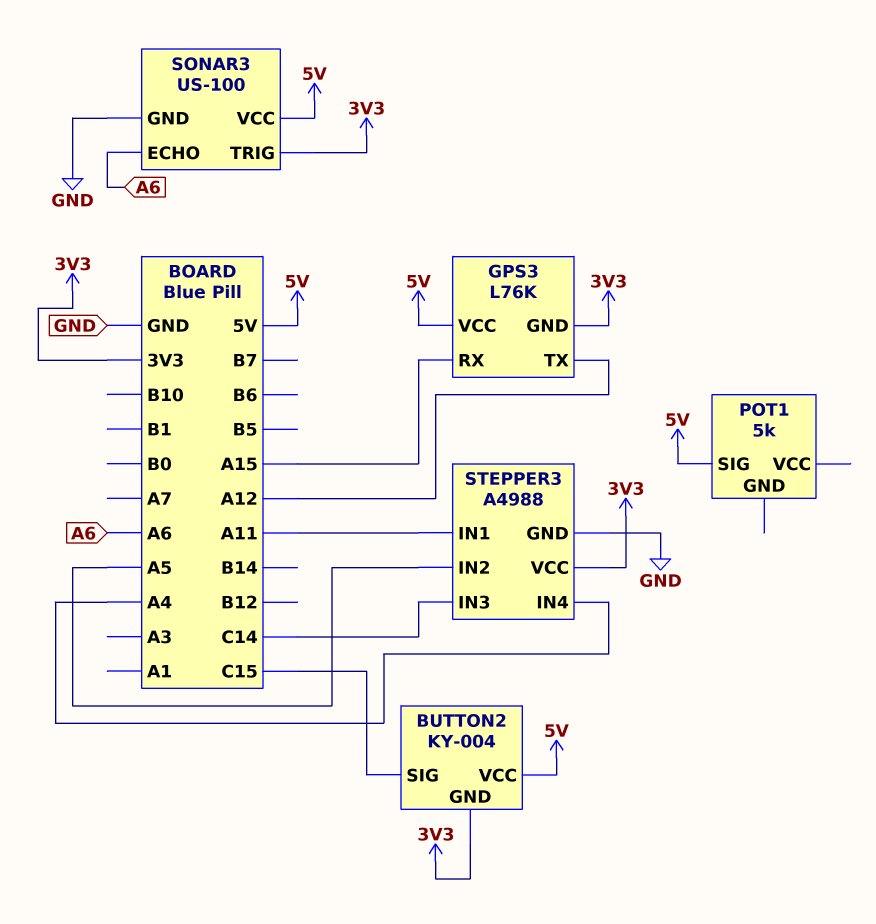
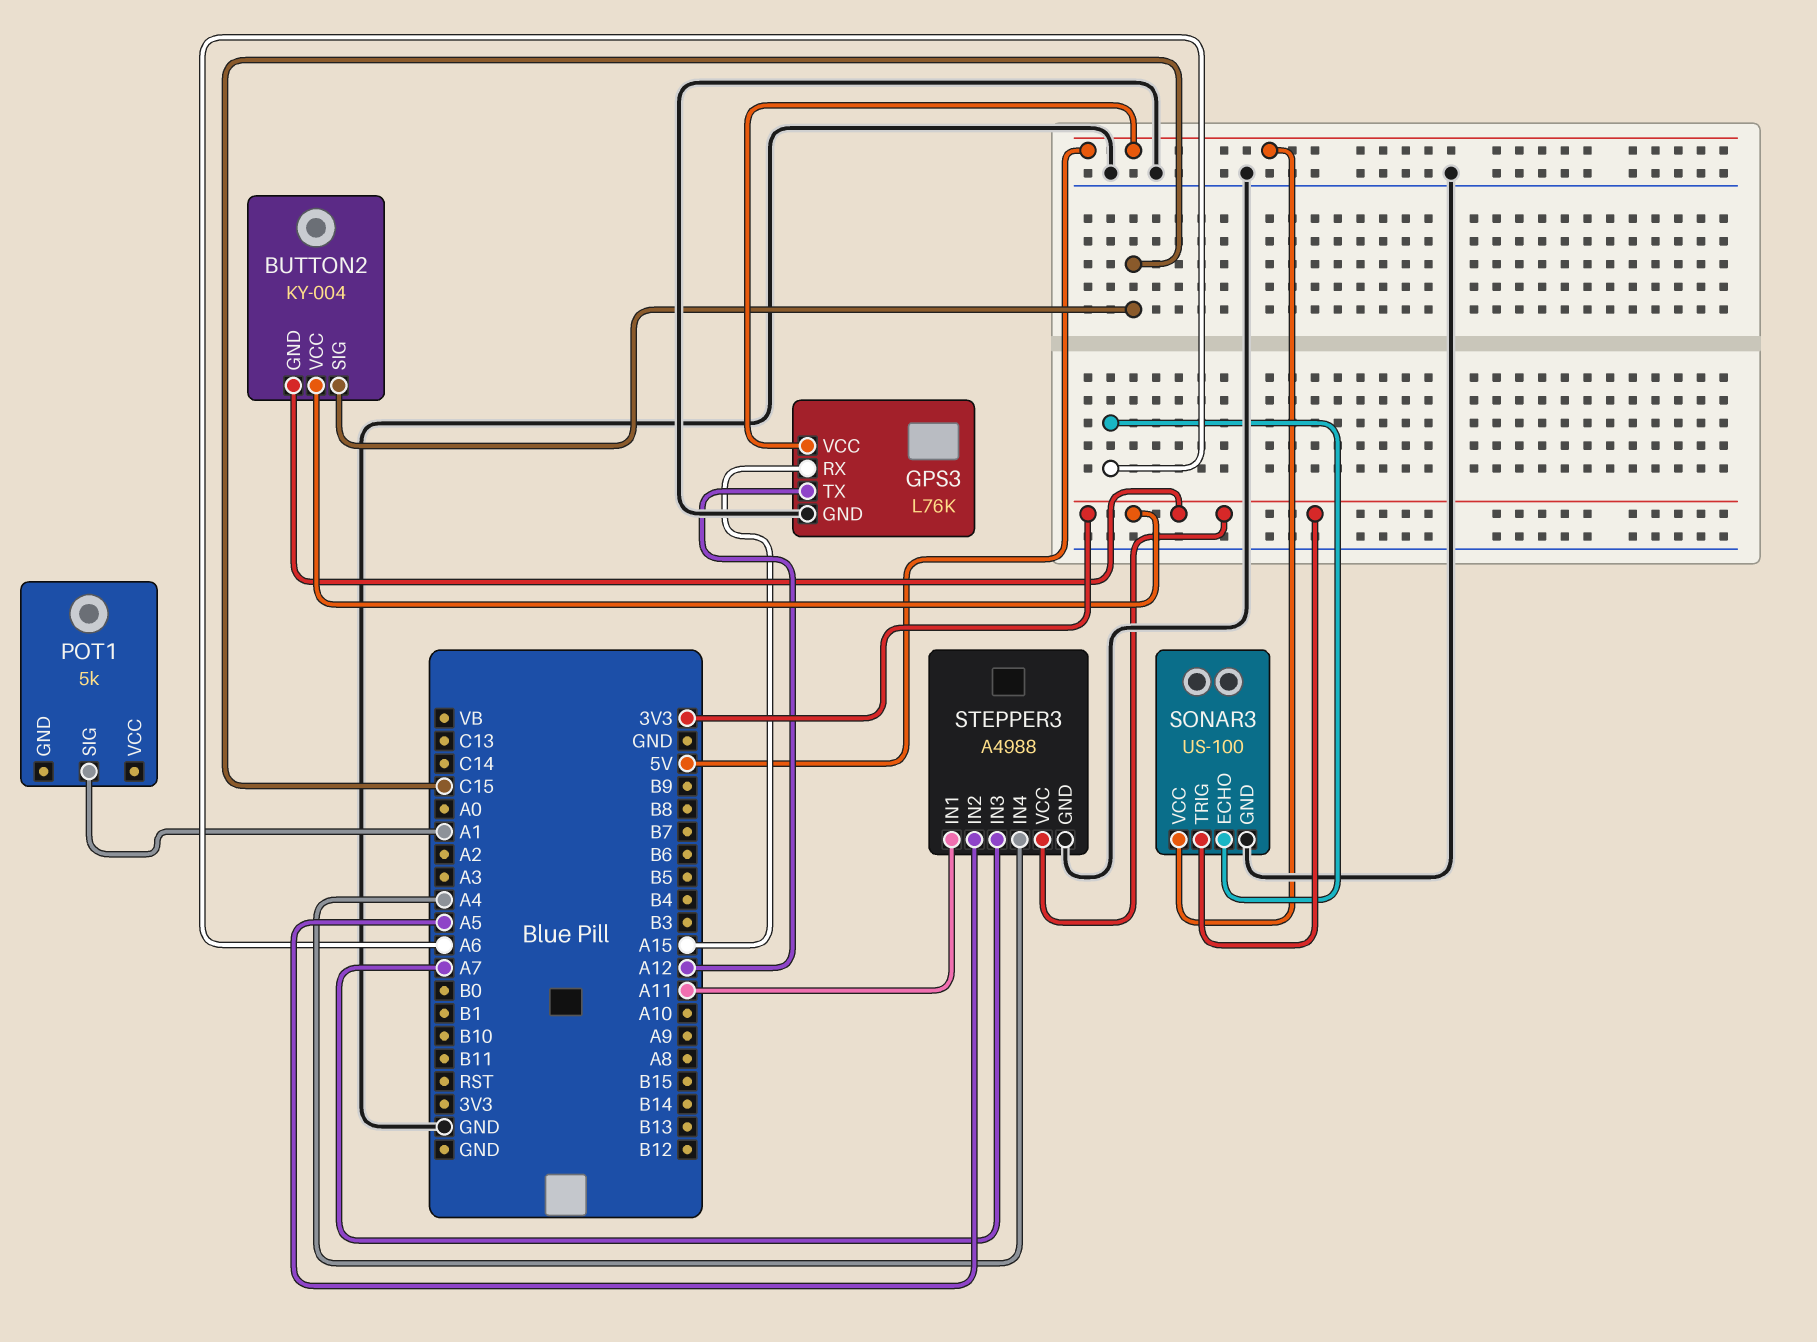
BUTTON2 pin VCC: 5V -> 3V3
GPS3 pin GND: 3V3 -> GND
POT1 pin SIG: 5V -> A1
STEPPER3 pin IN3: C14 -> A7

